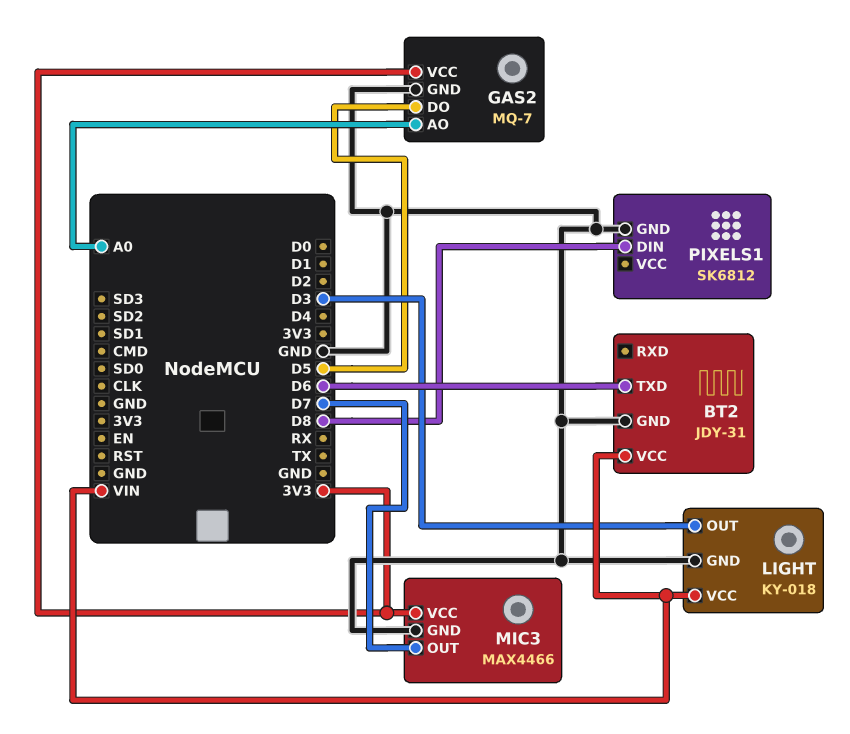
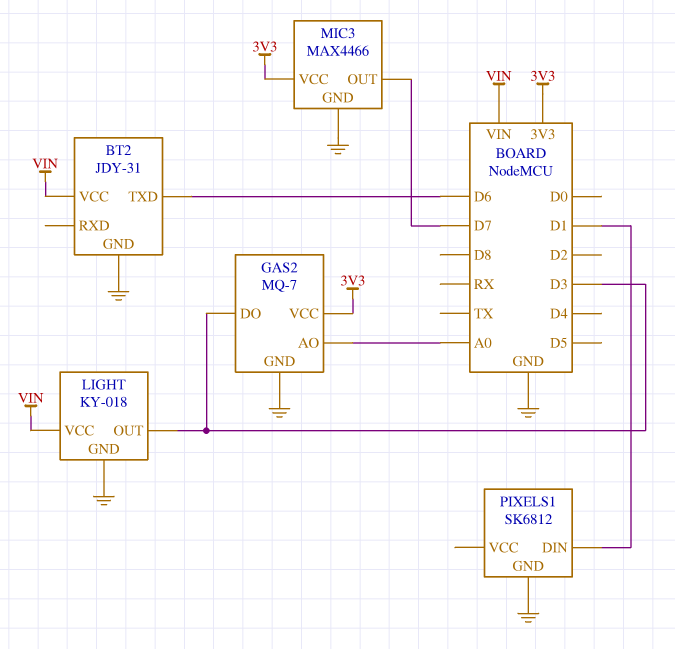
GAS2 pin DO: D5 -> D3
PIXELS1 pin DIN: D8 -> D1

